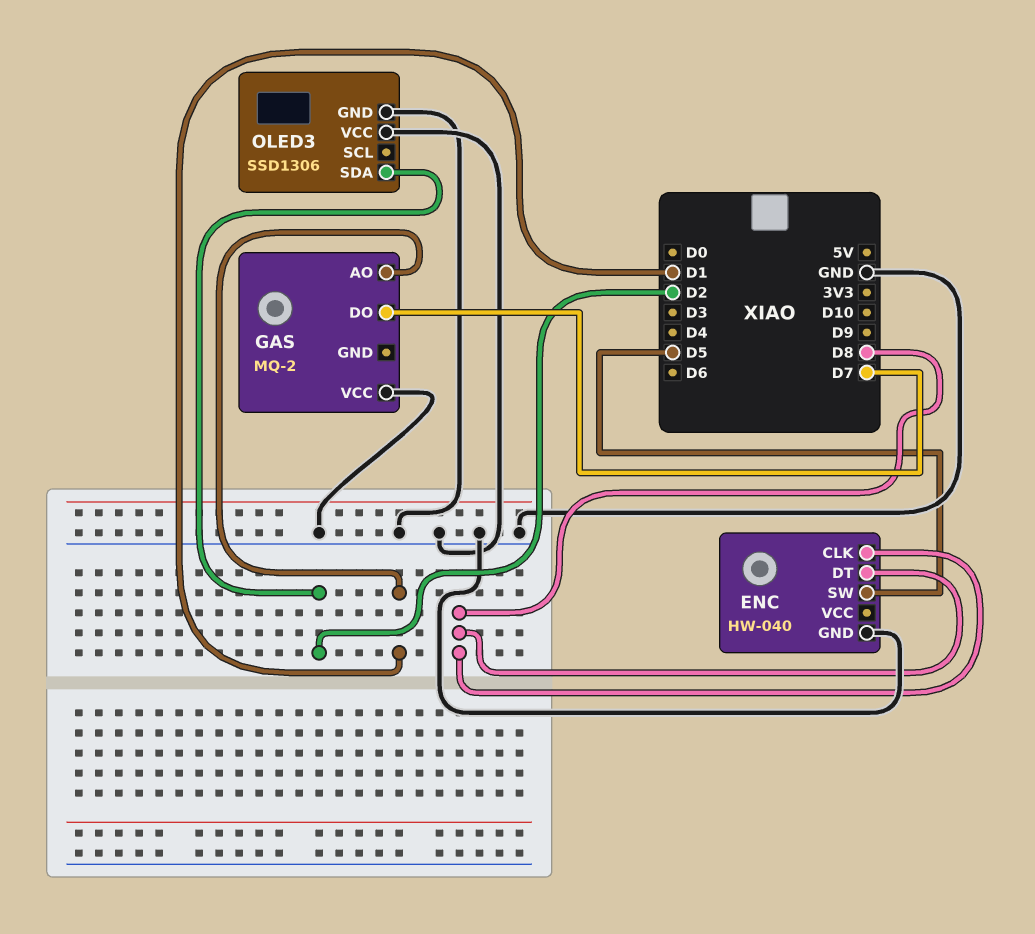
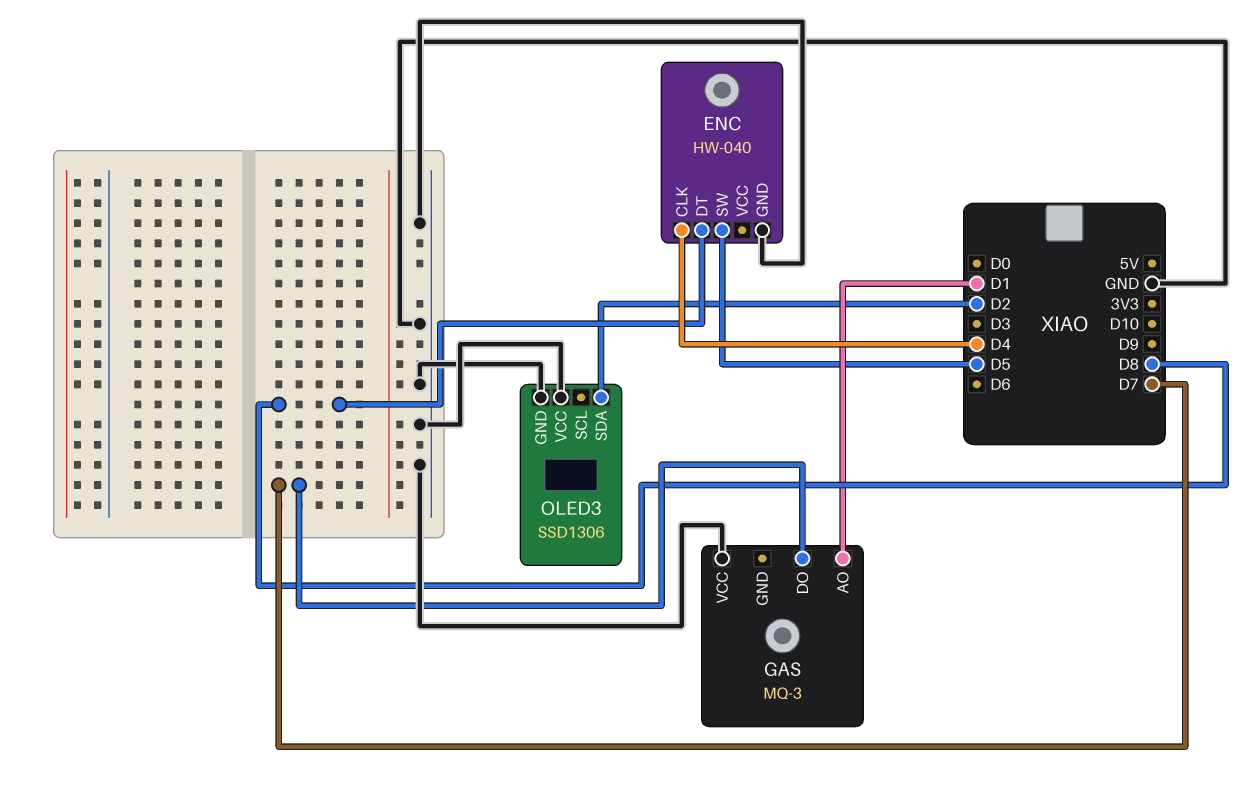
ENC pin CLK: D8 -> D4
GAS: MQ-2 -> MQ-3

